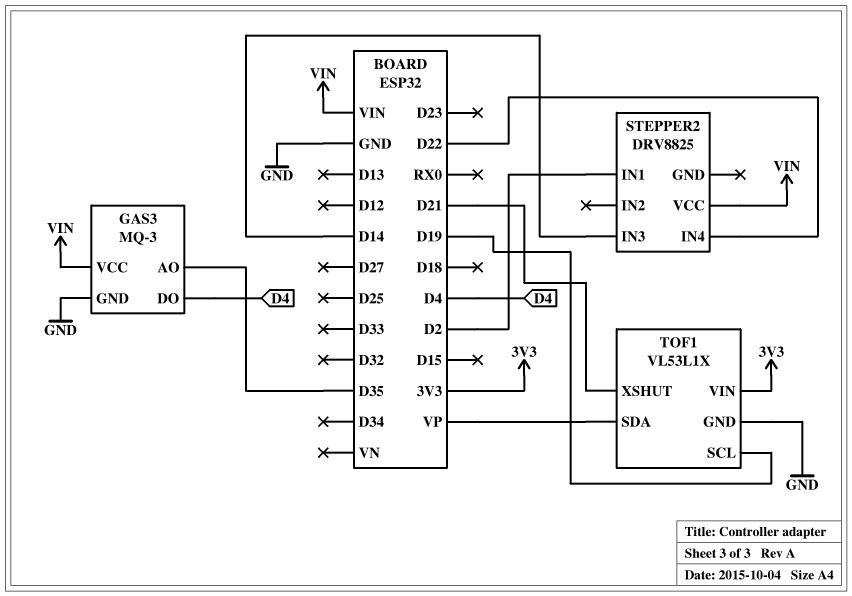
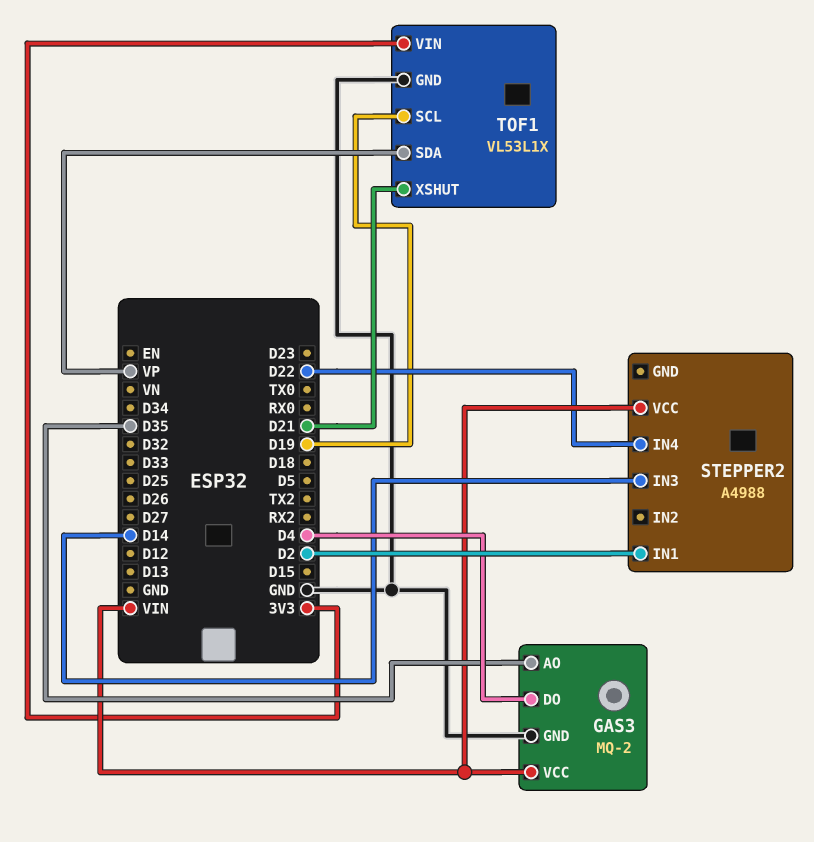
GAS3: MQ-3 -> MQ-2
STEPPER2: DRV8825 -> A4988

